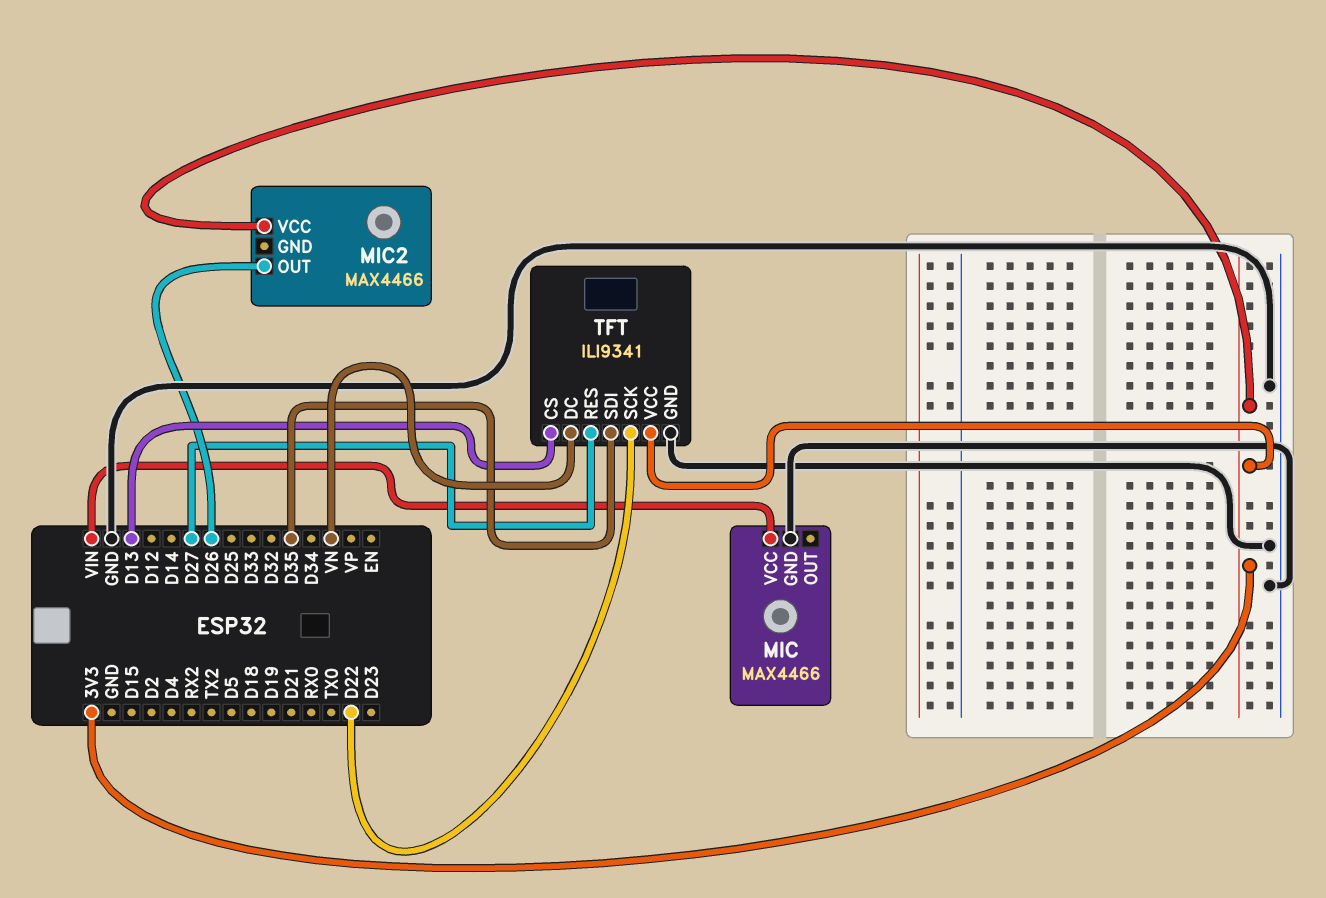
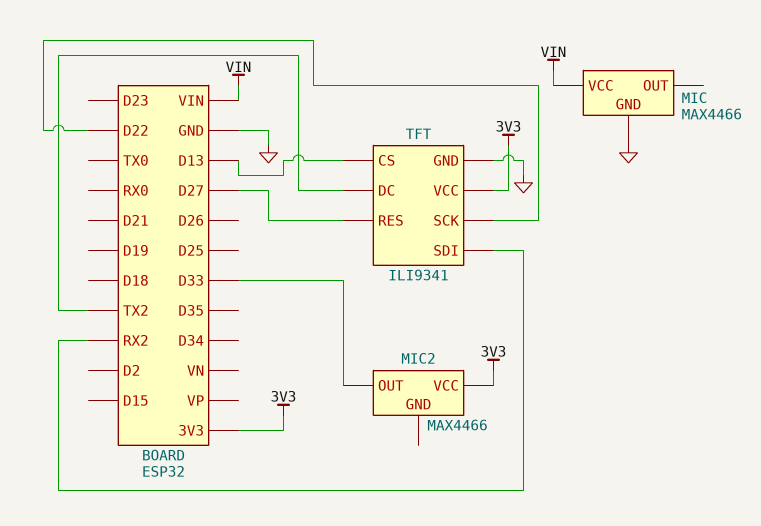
MIC2 pin OUT: D26 -> D33
TFT pin DC: VN -> TX2
TFT pin SDI: D35 -> RX2

